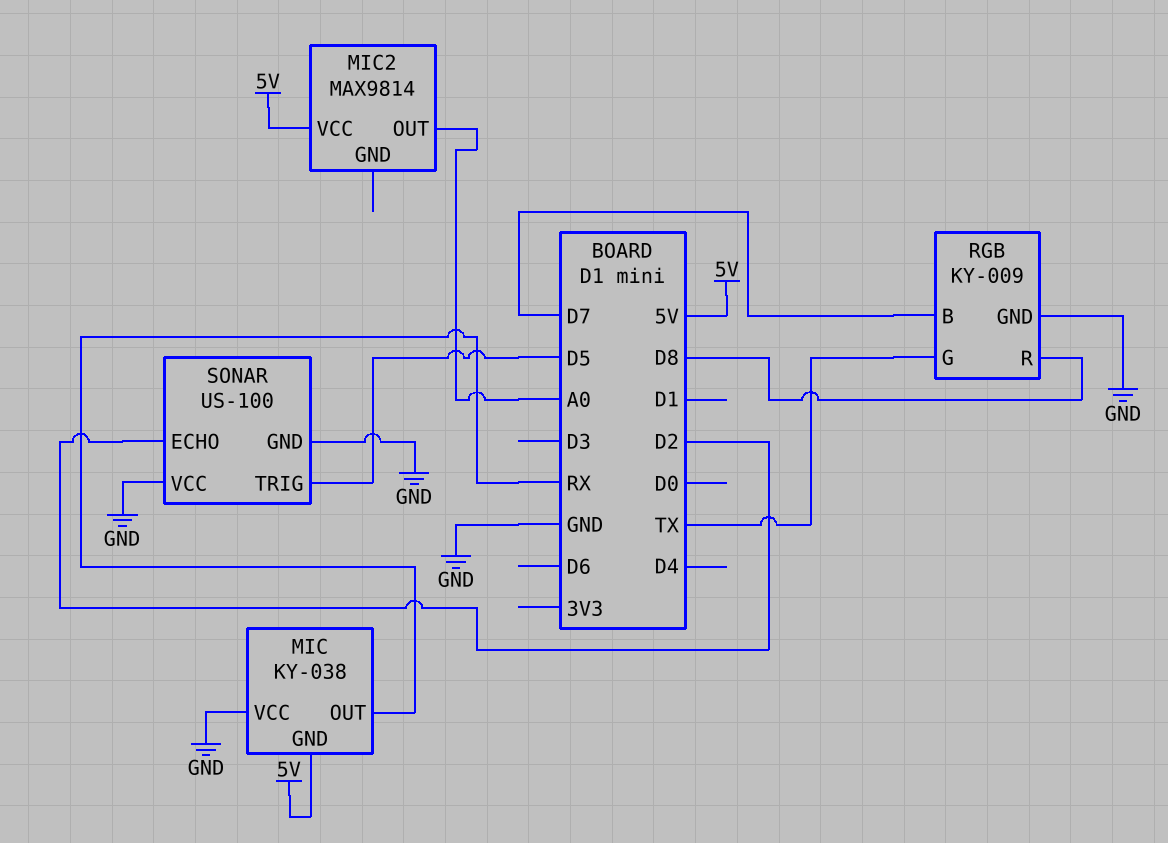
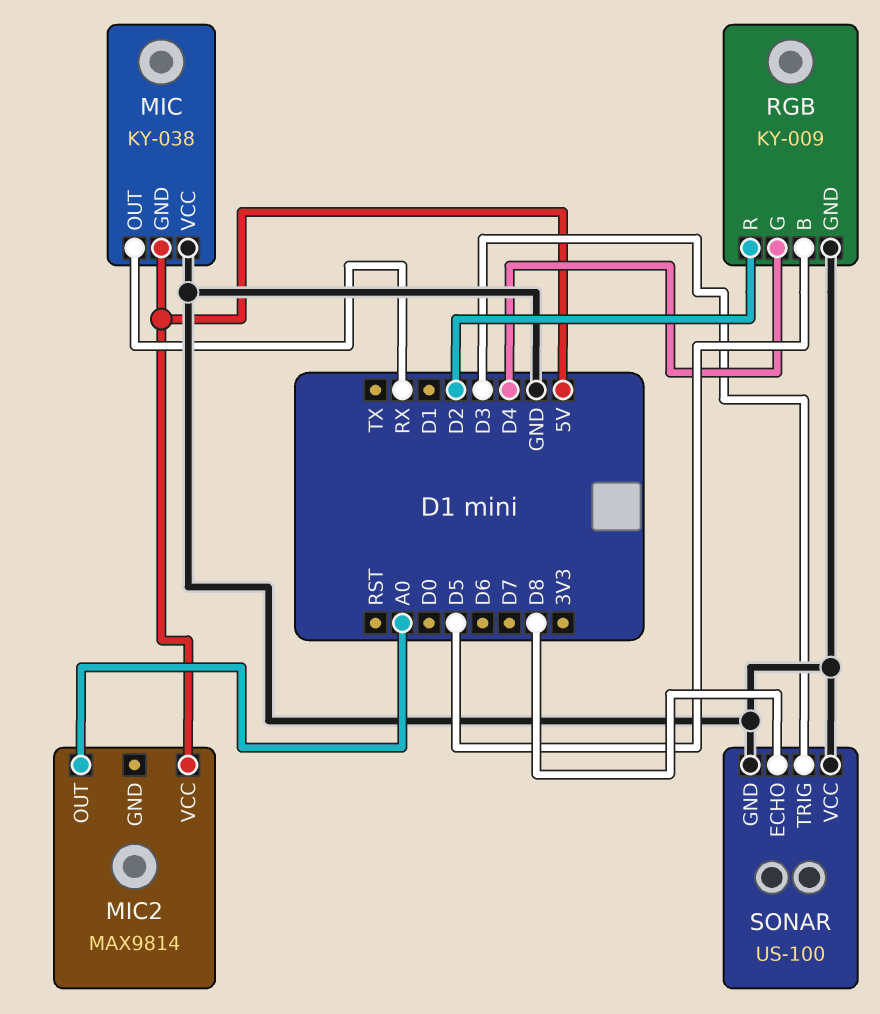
RGB pin B: D7 -> D5
RGB pin G: TX -> D4
RGB pin R: D8 -> D2
SONAR pin ECHO: D2 -> D8
SONAR pin TRIG: D5 -> D3

